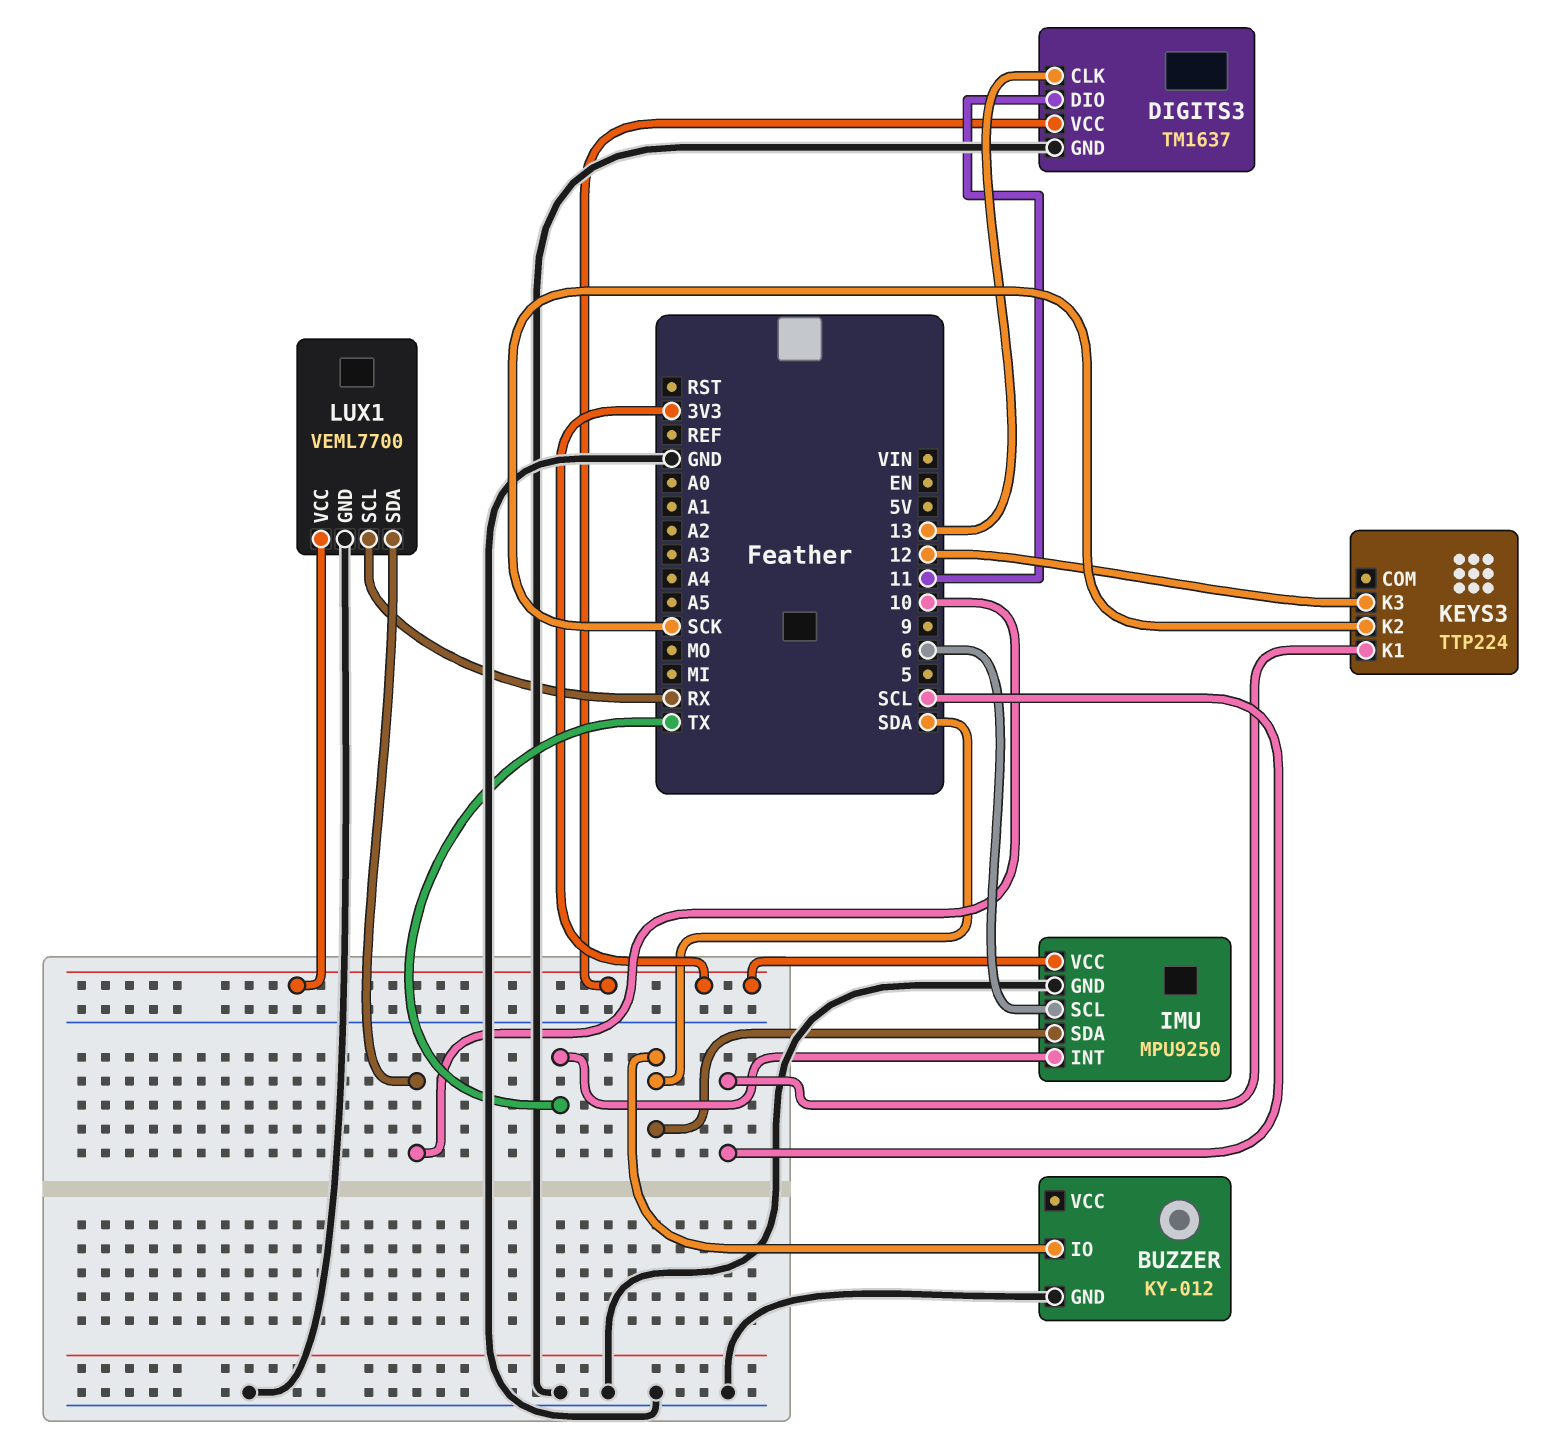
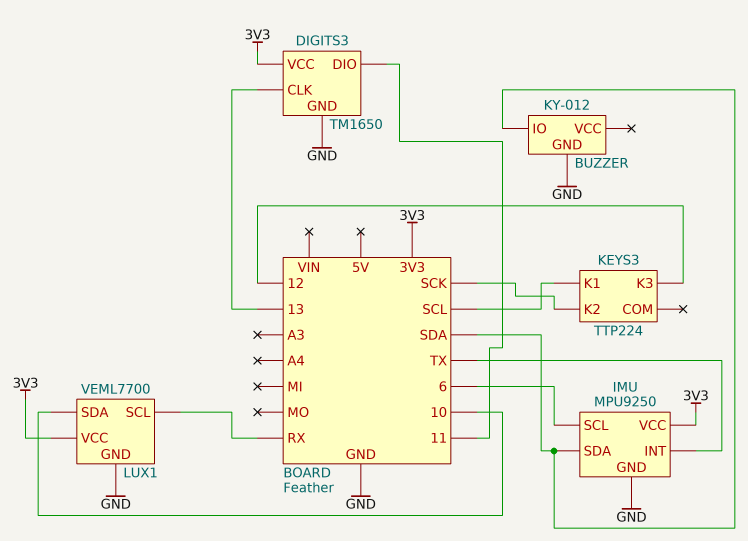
DIGITS3: TM1637 -> TM1650

